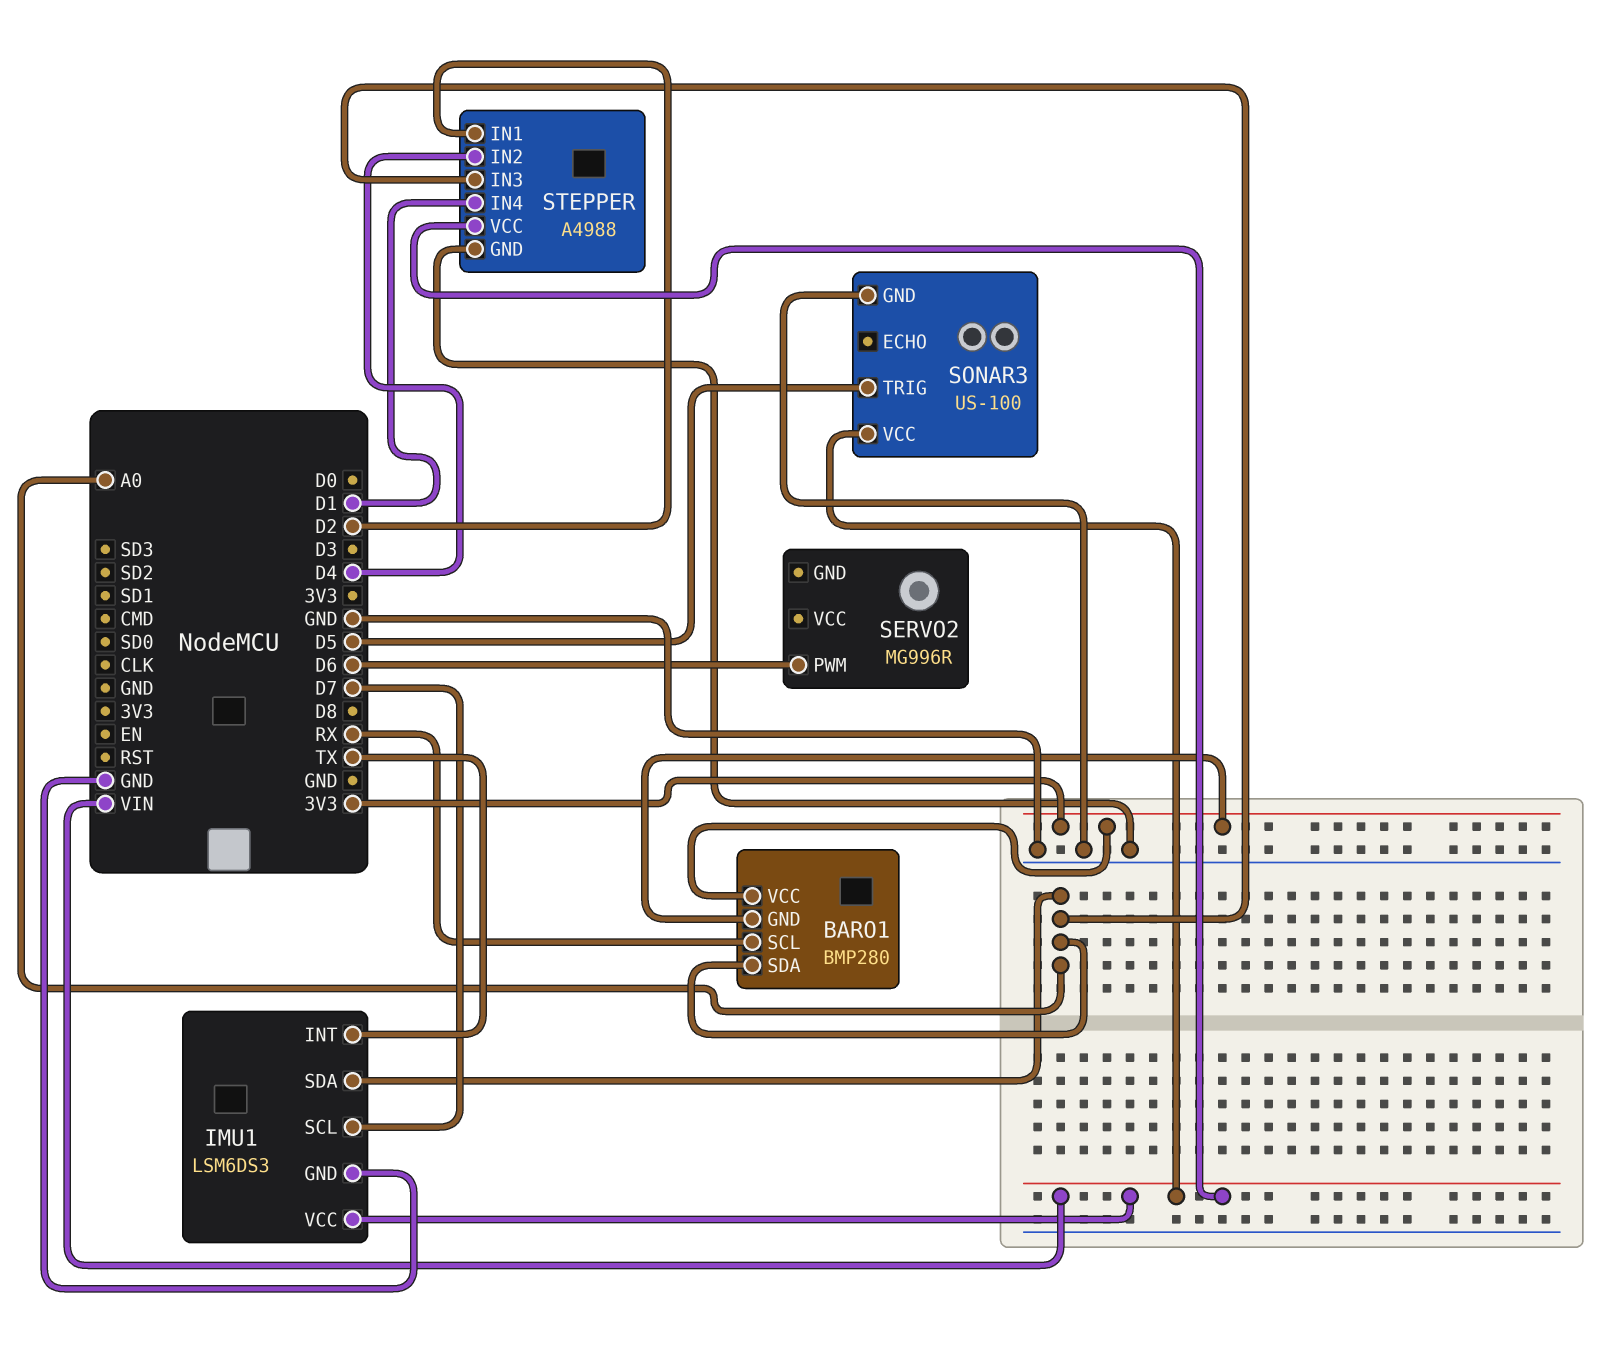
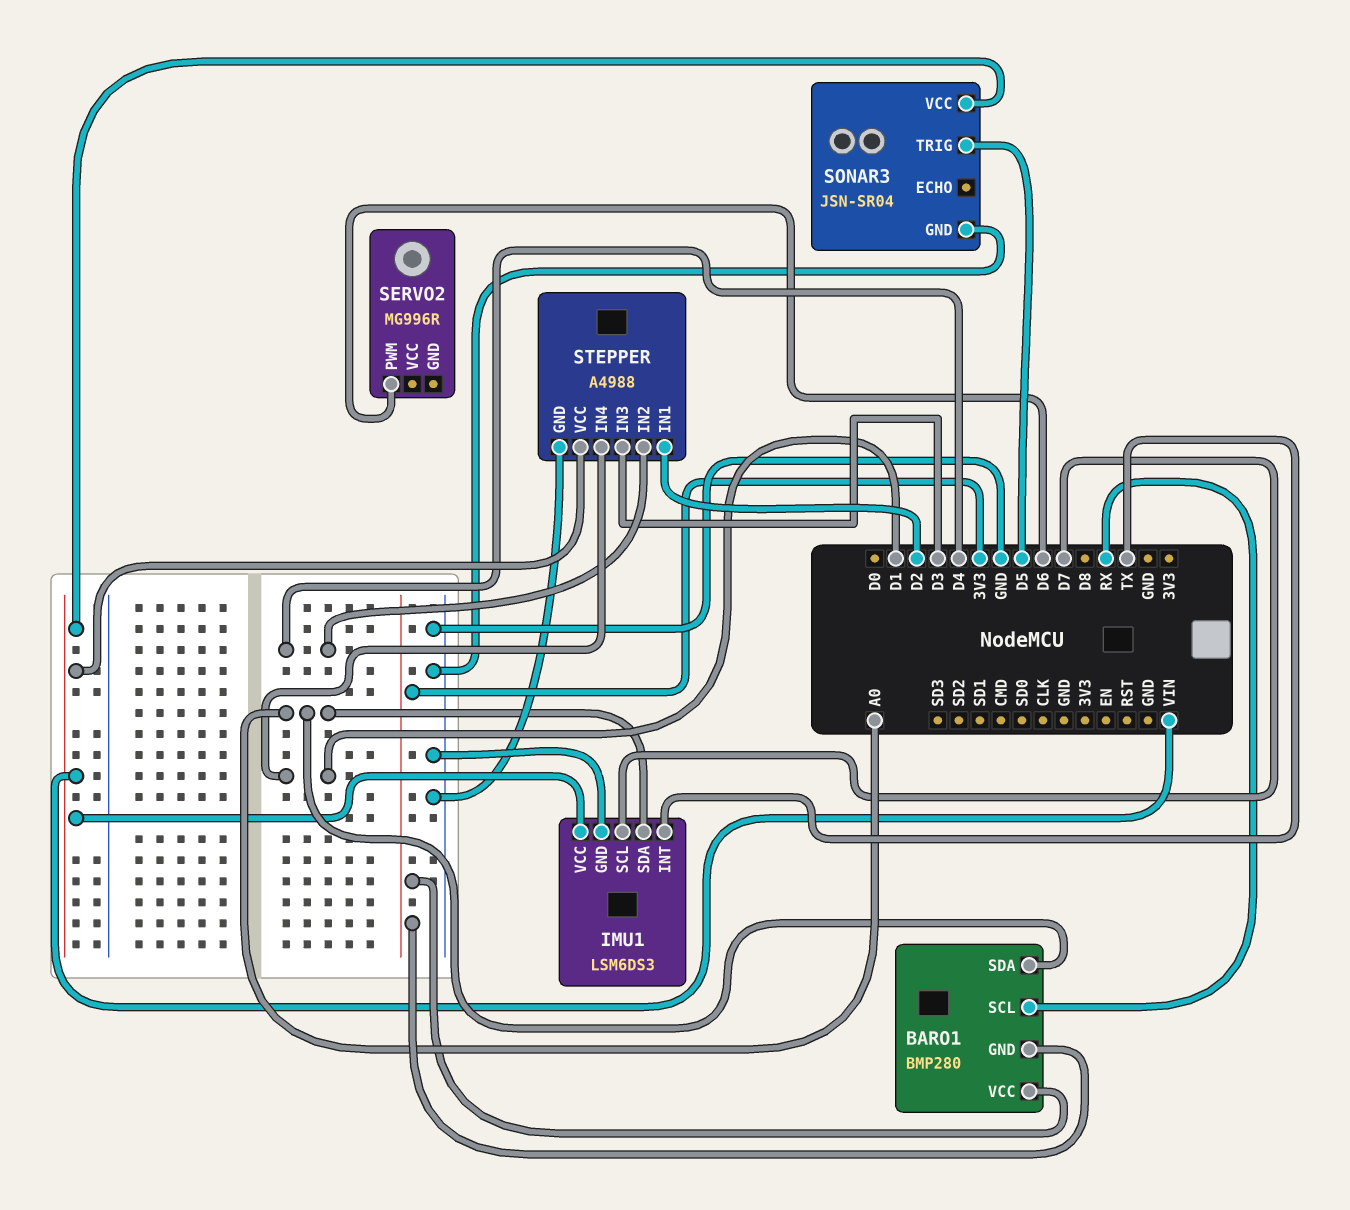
SONAR3: US-100 -> JSN-SR04
STEPPER pin IN3: A0 -> D3

